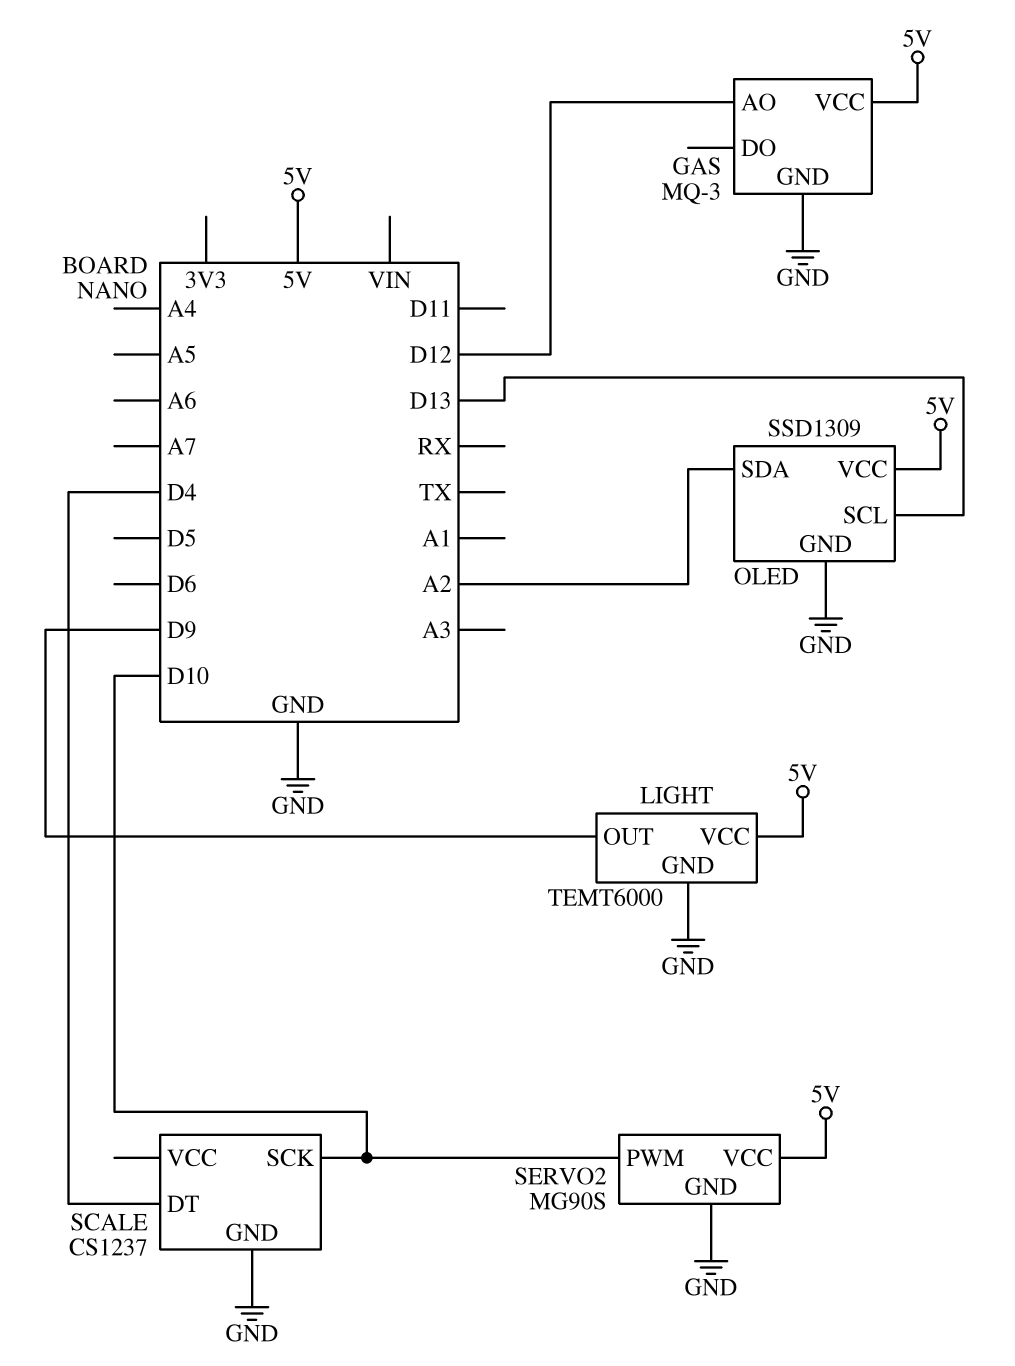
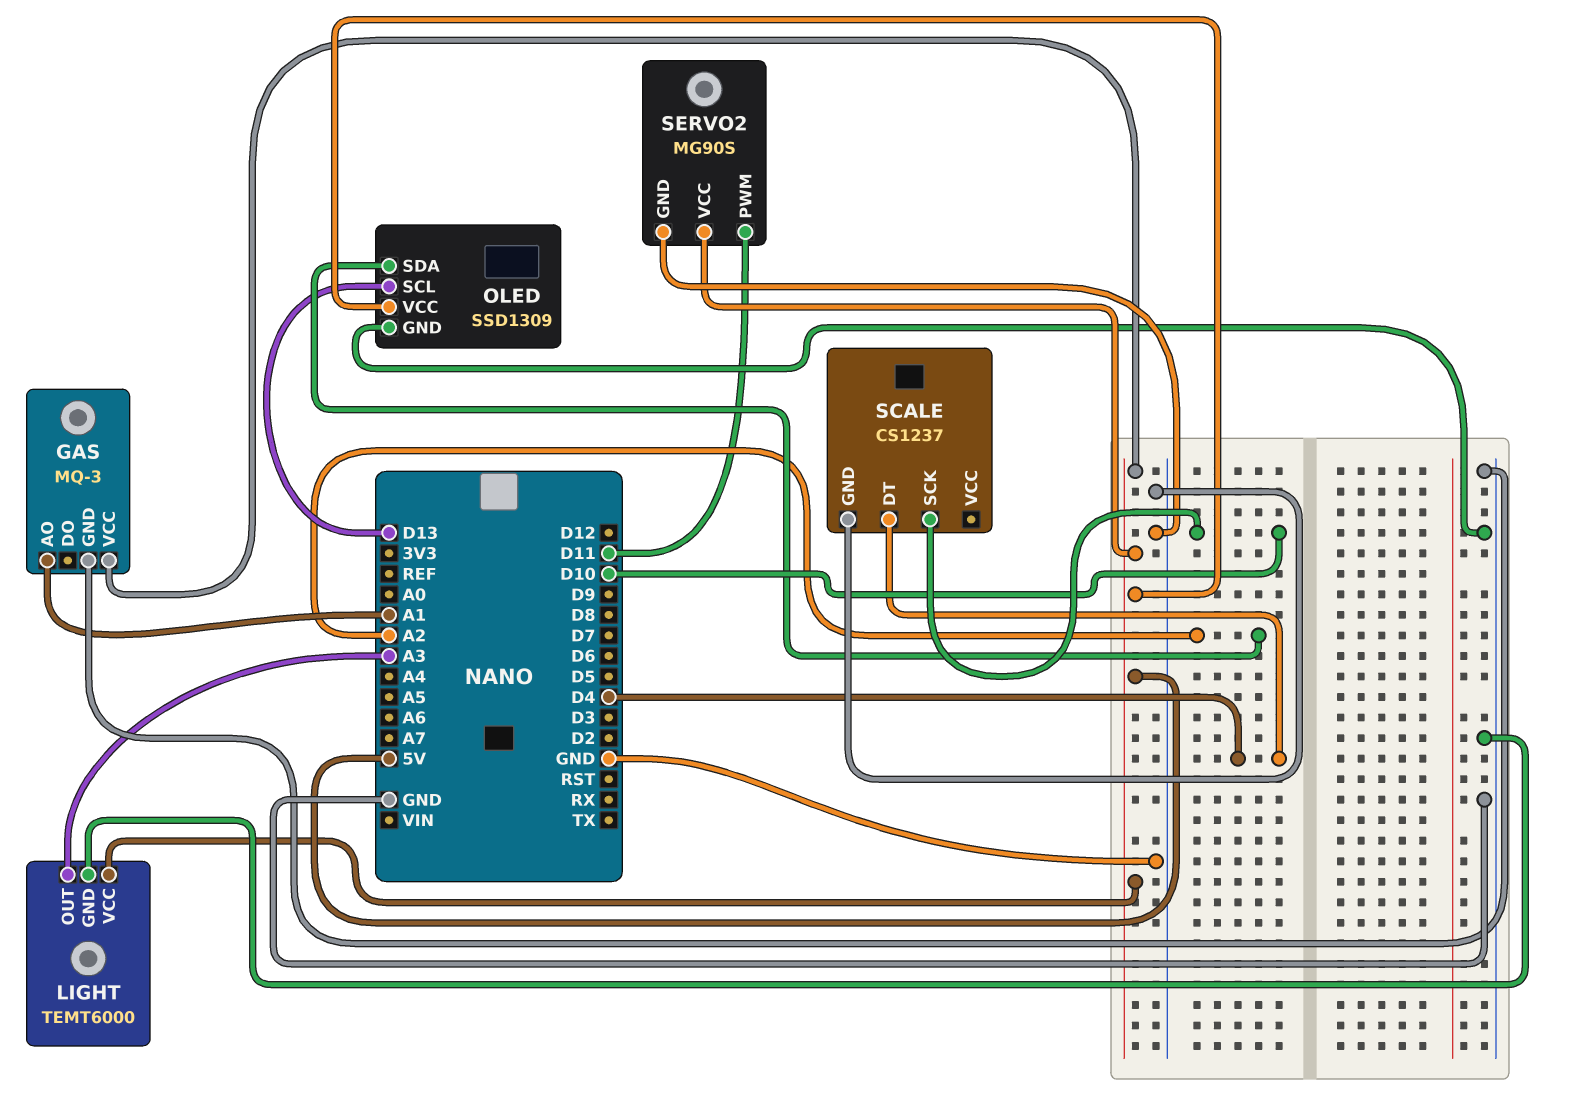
GAS pin AO: D12 -> A1
LIGHT pin OUT: D9 -> A3
SERVO2 pin PWM: D10 -> D11

